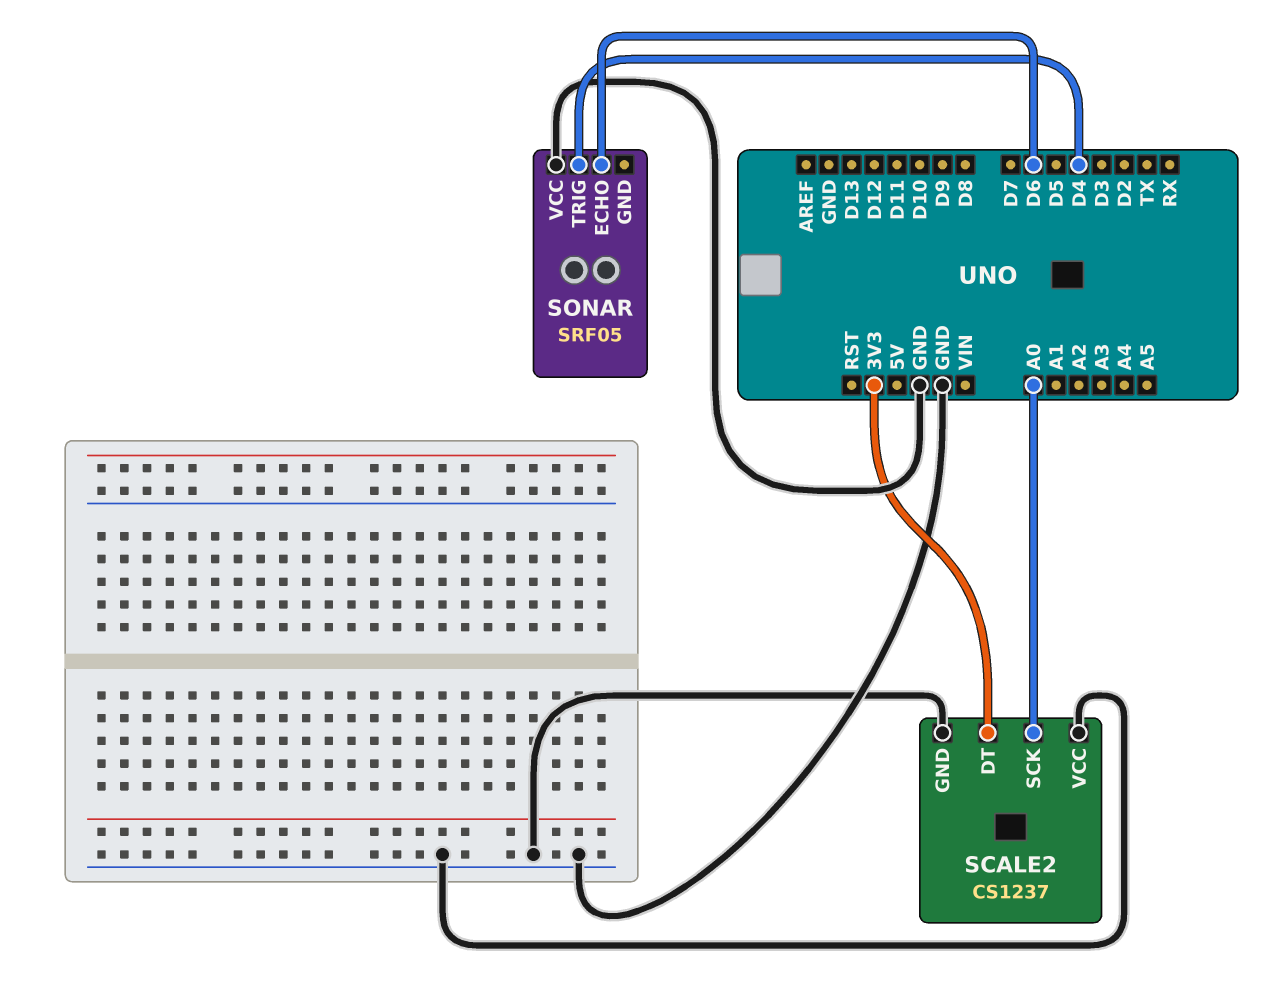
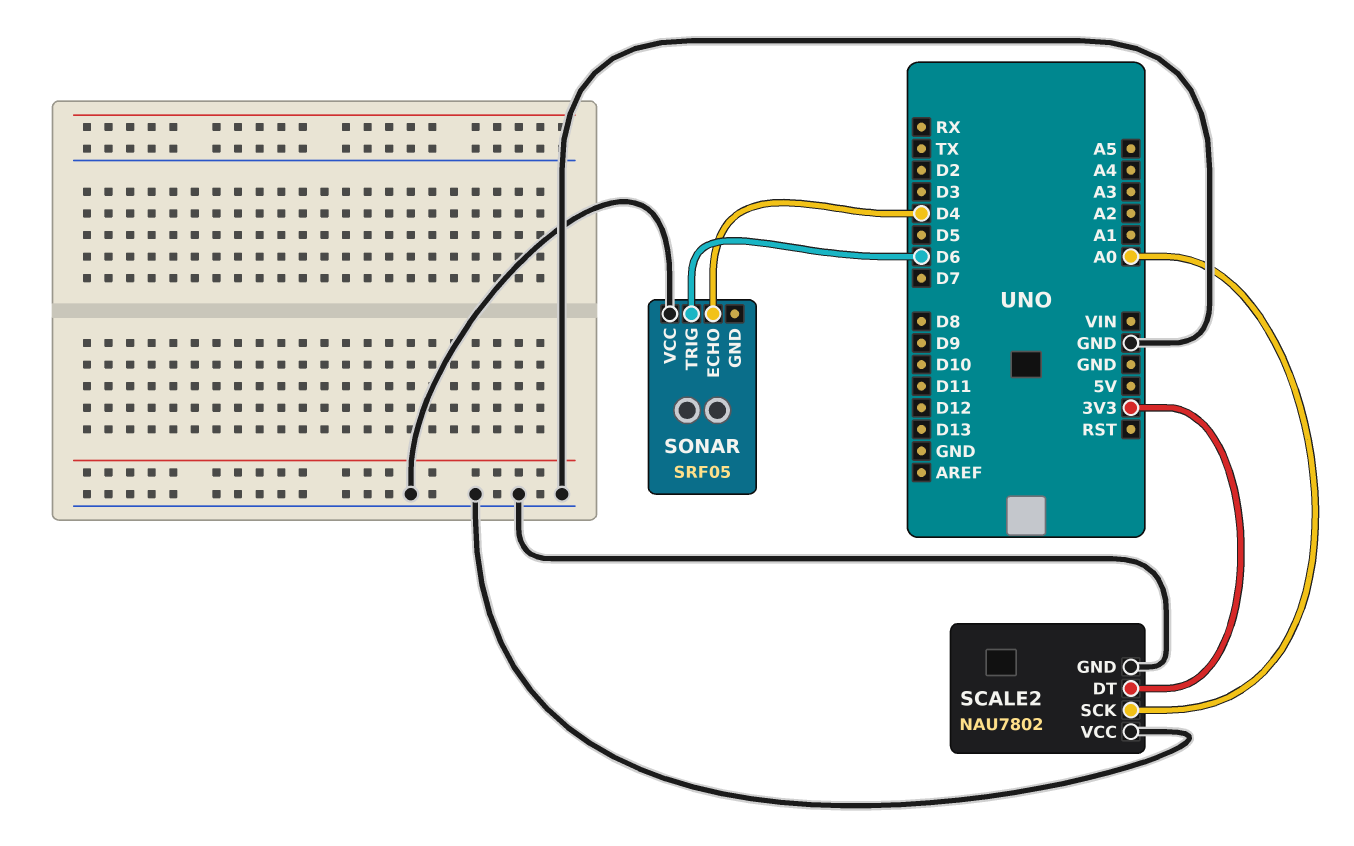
SCALE2: CS1237 -> NAU7802
SONAR pin ECHO: D6 -> D4
SONAR pin TRIG: D4 -> D6

